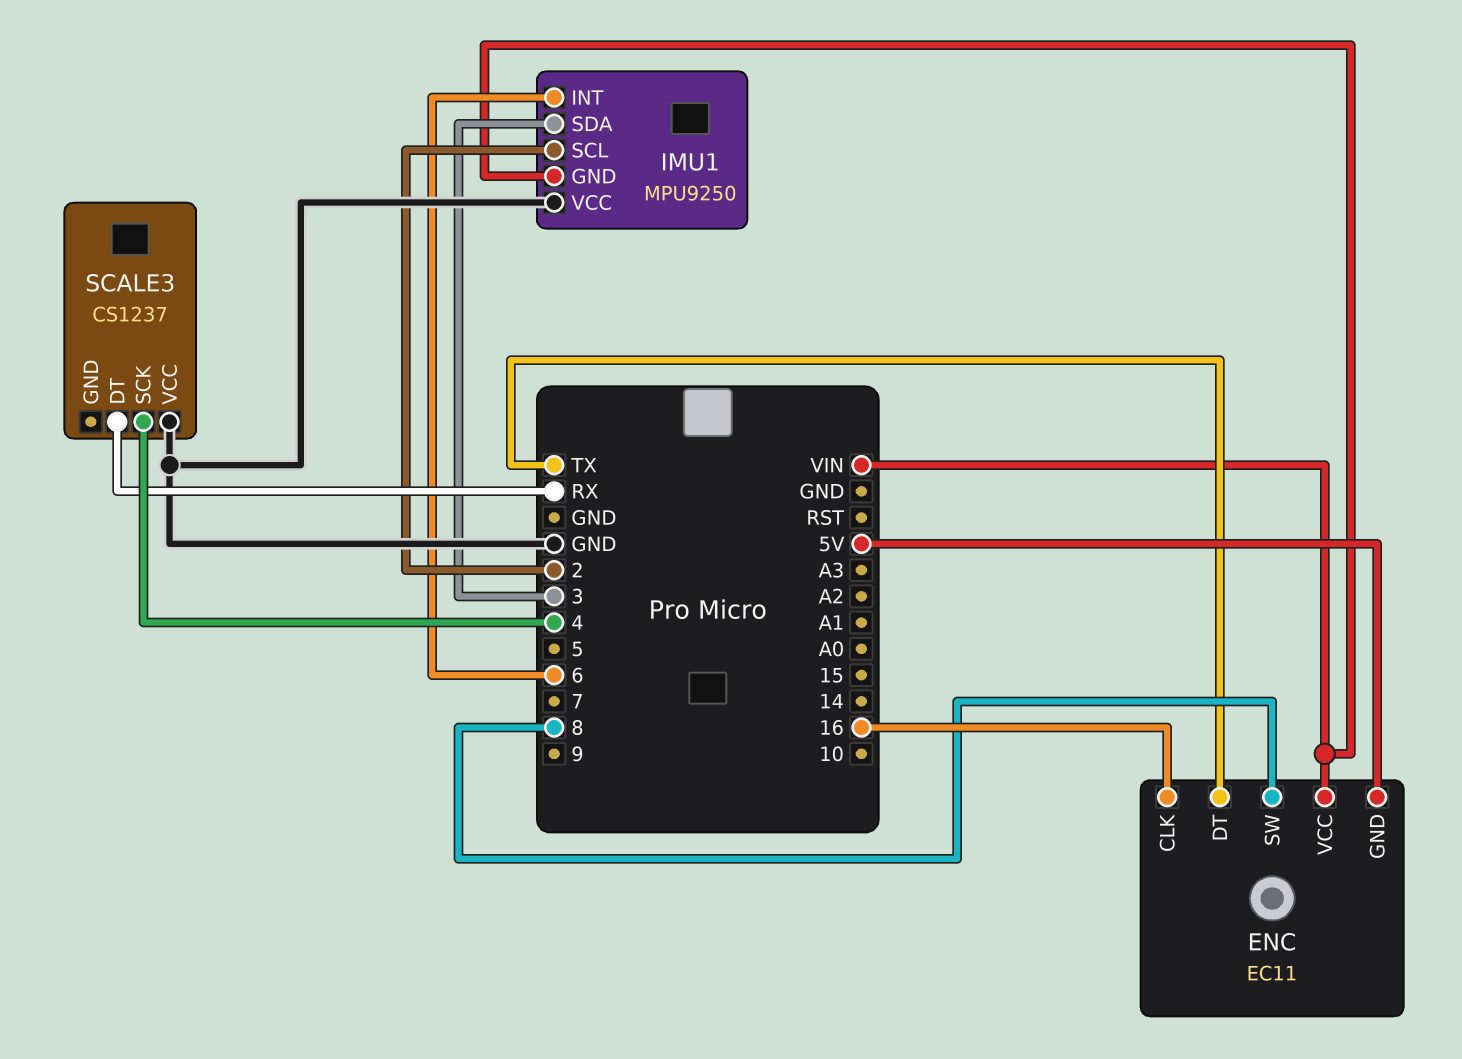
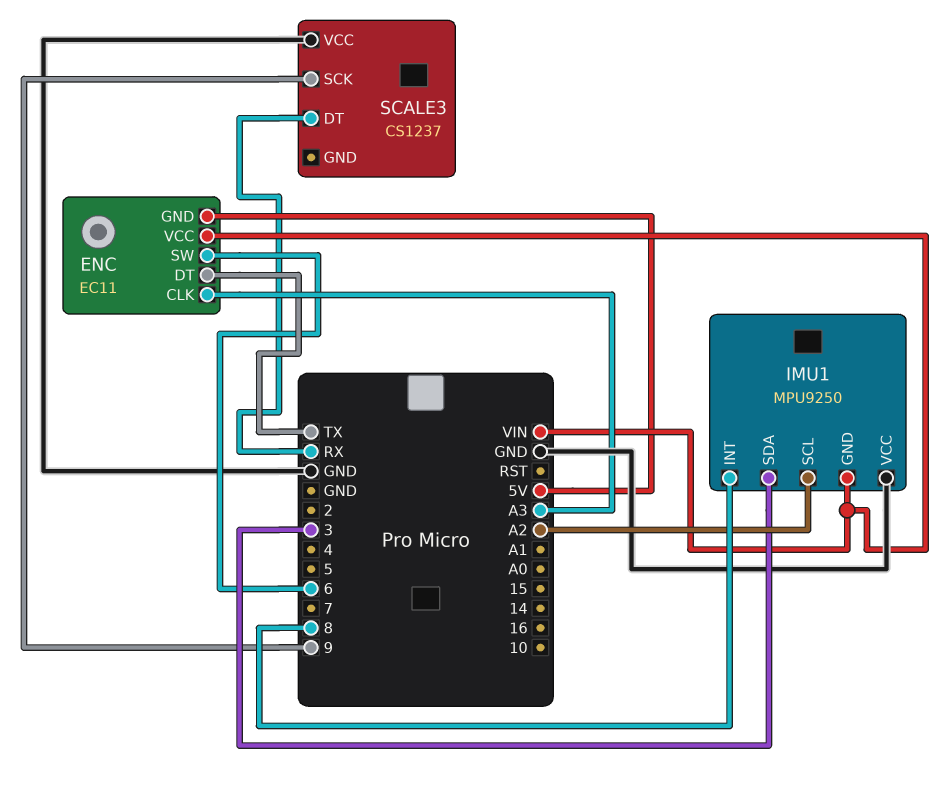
ENC pin CLK: 16 -> A3
ENC pin SW: 8 -> 6
IMU1 pin INT: 6 -> 8
IMU1 pin SCL: 2 -> A2
SCALE3 pin SCK: 4 -> 9

